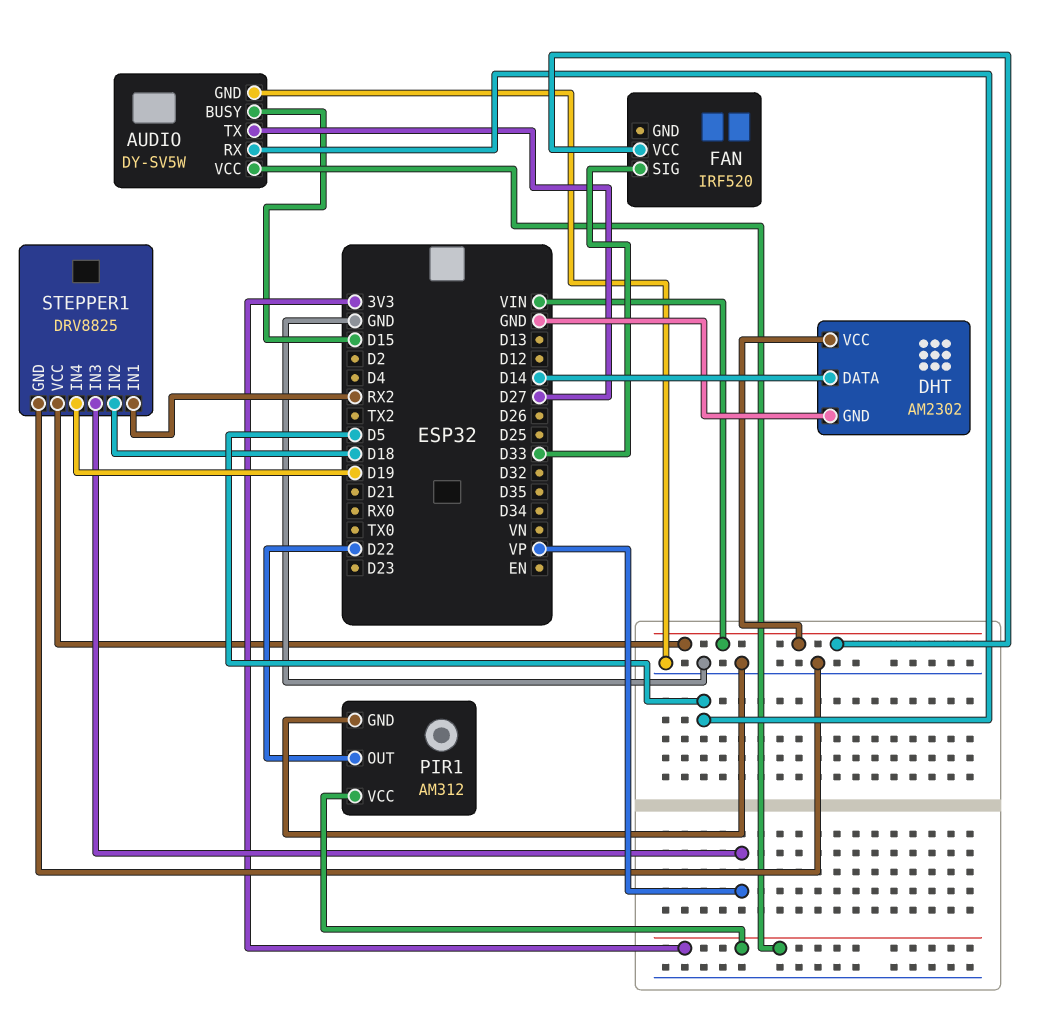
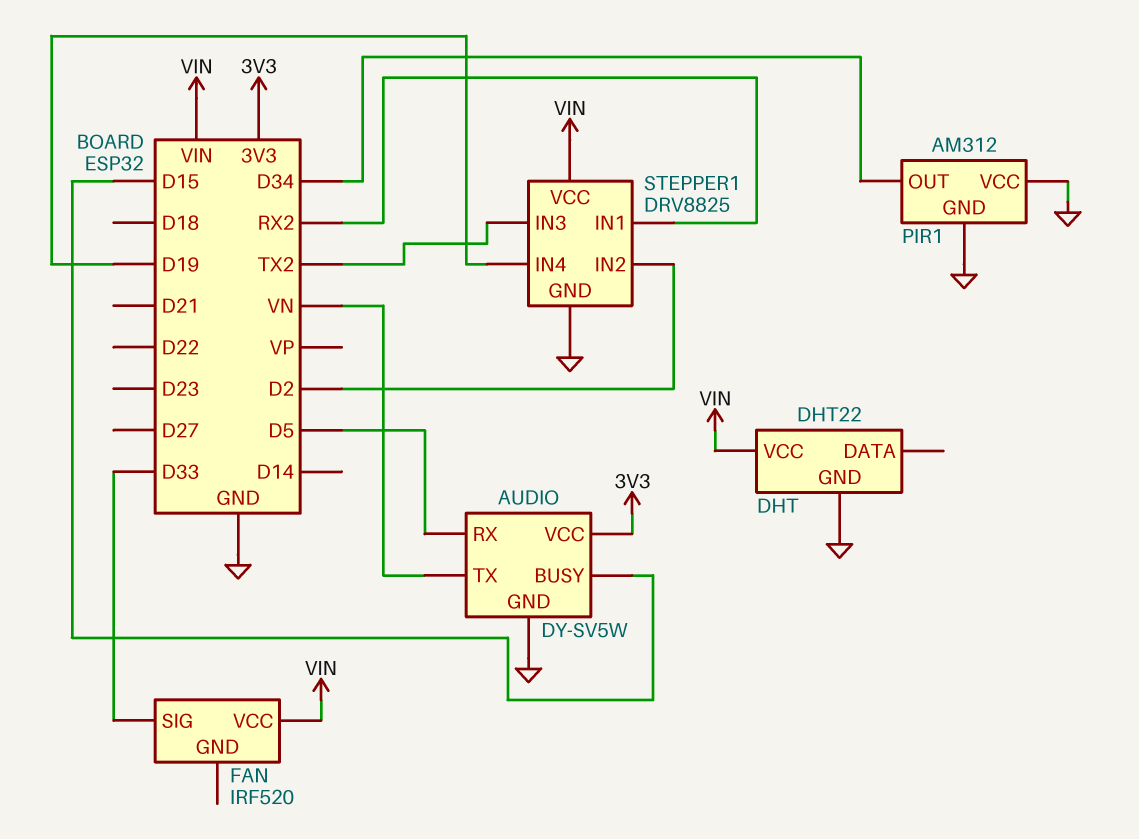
AUDIO pin TX: D27 -> VN
DHT: AM2302 -> DHT22
DHT pin DATA: D14 -> none
PIR1 pin OUT: D22 -> D34
PIR1 pin VCC: 3V3 -> GND
STEPPER1 pin IN2: D18 -> D2
STEPPER1 pin IN3: VP -> TX2

